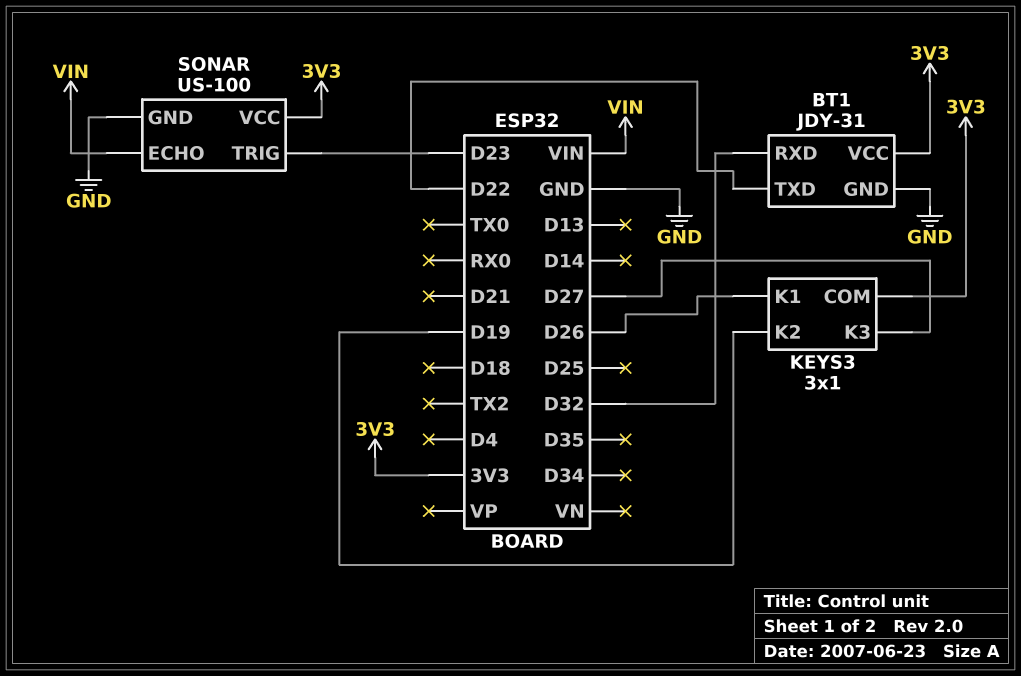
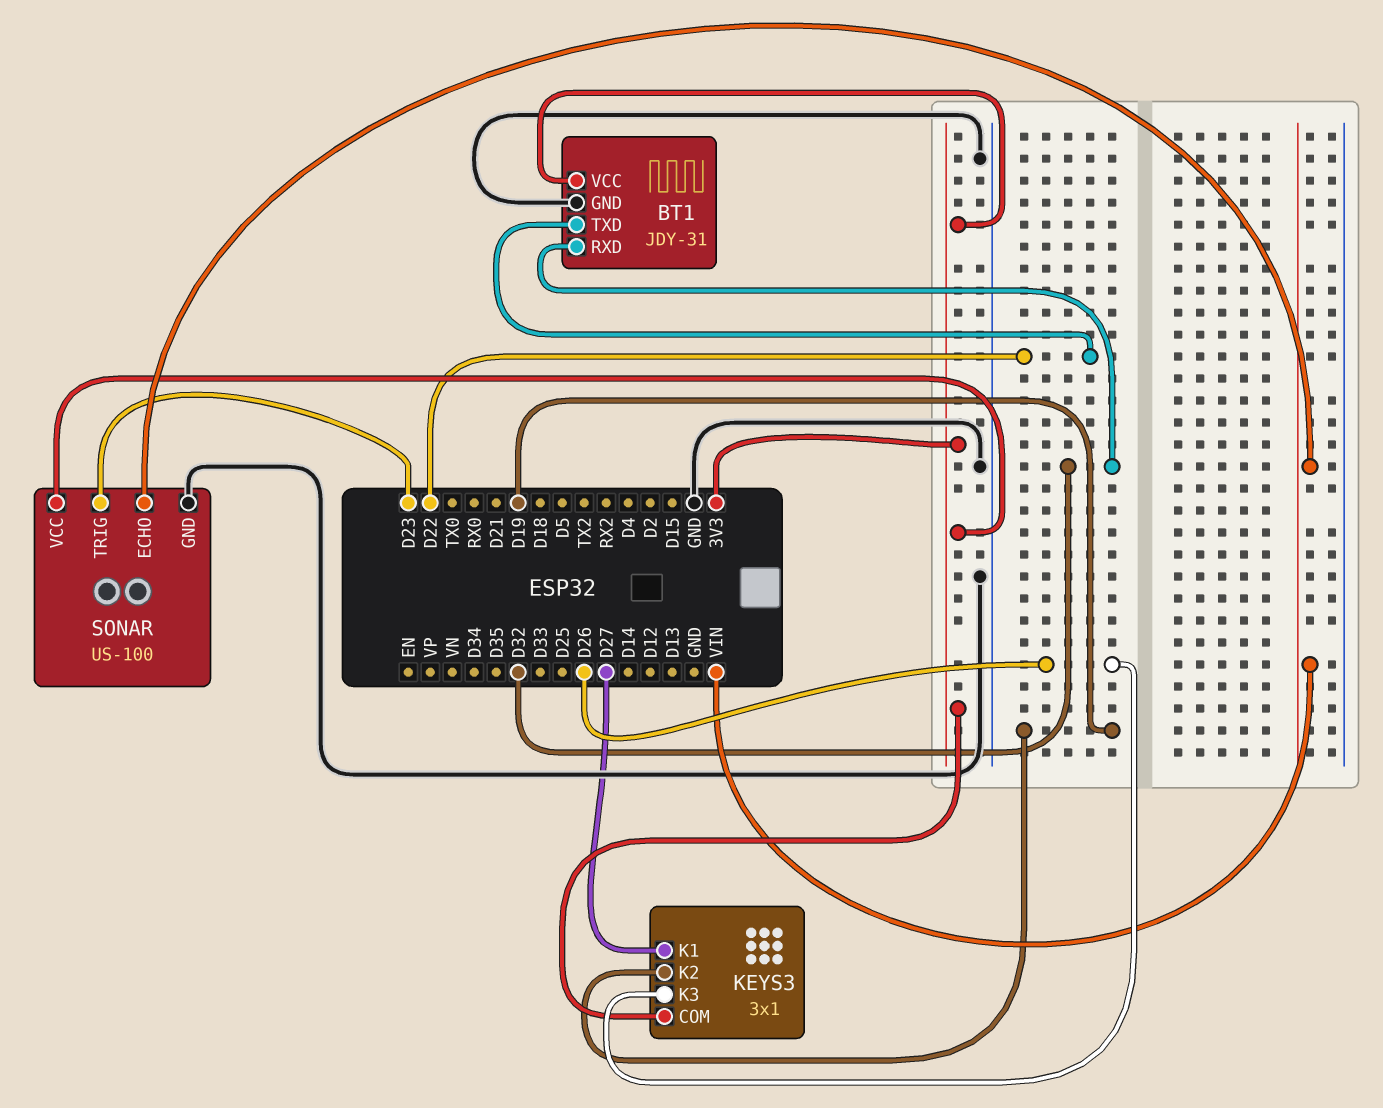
KEYS3 pin K1: D26 -> D27
KEYS3 pin K3: D27 -> D26

